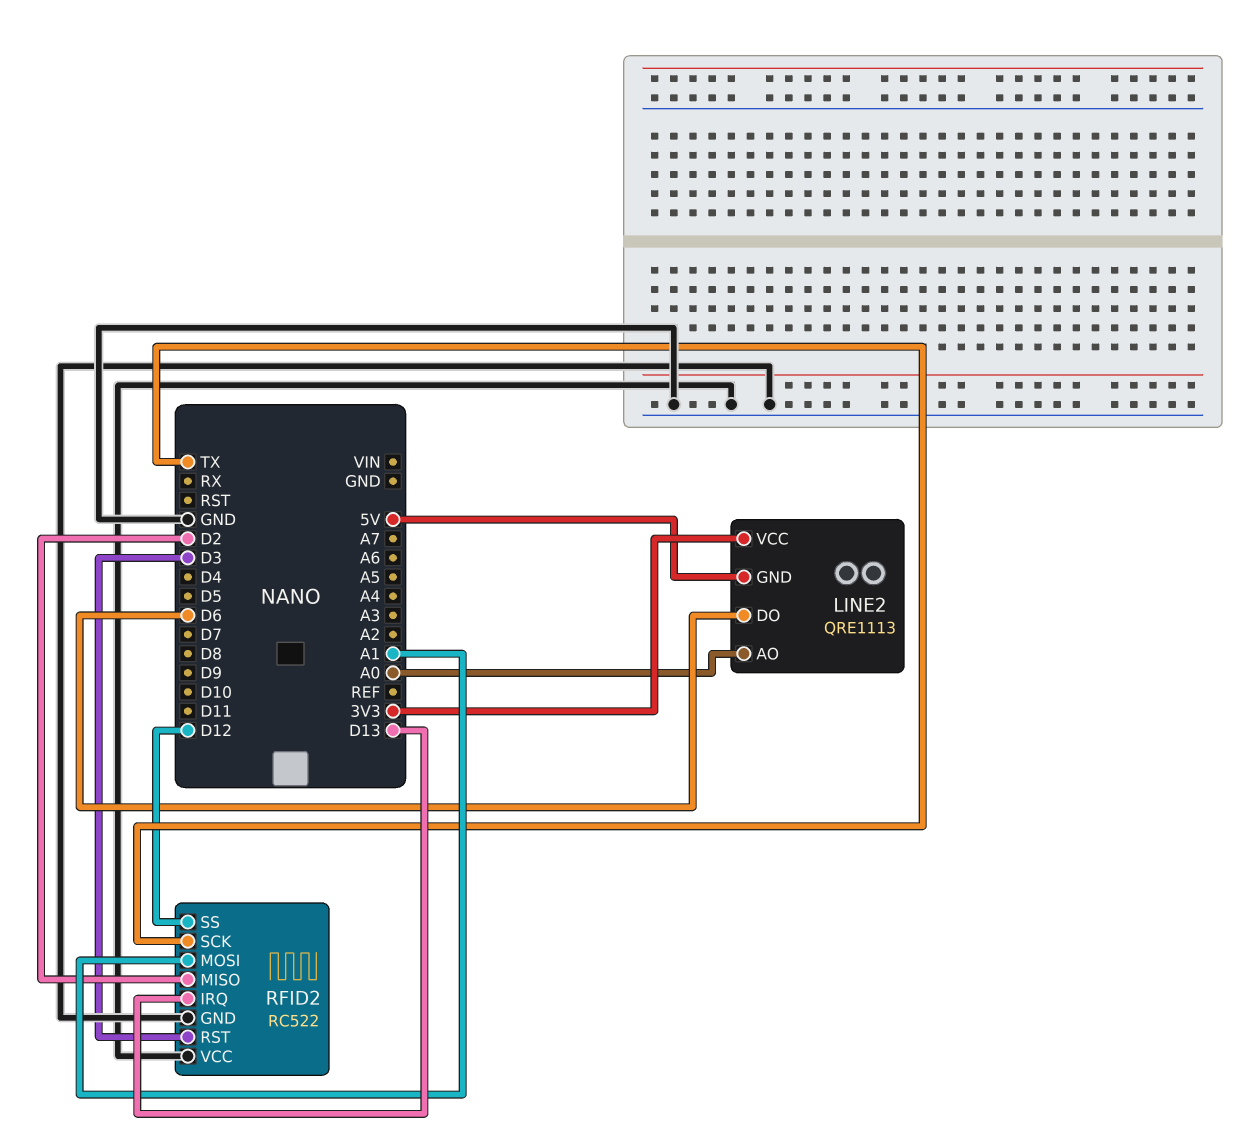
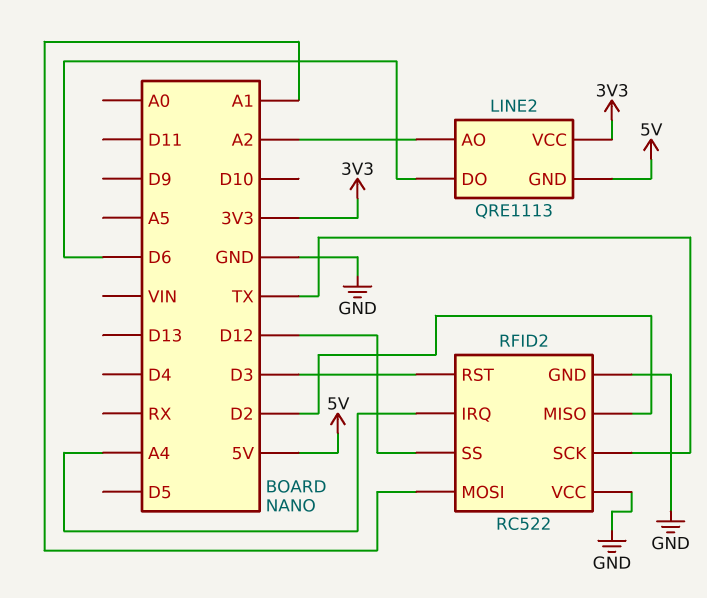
LINE2 pin AO: A0 -> A2
RFID2 pin IRQ: D13 -> A4

